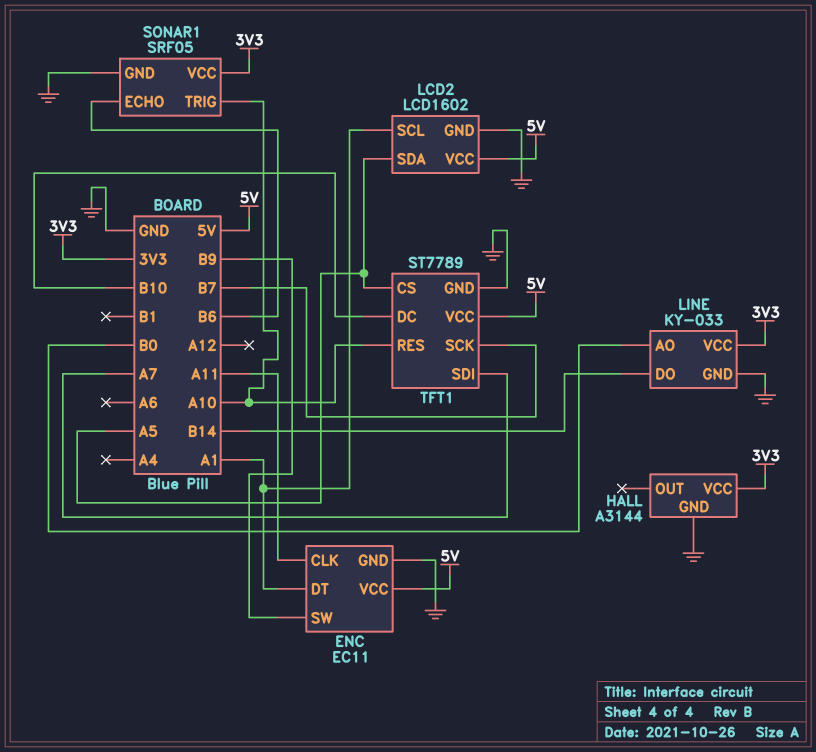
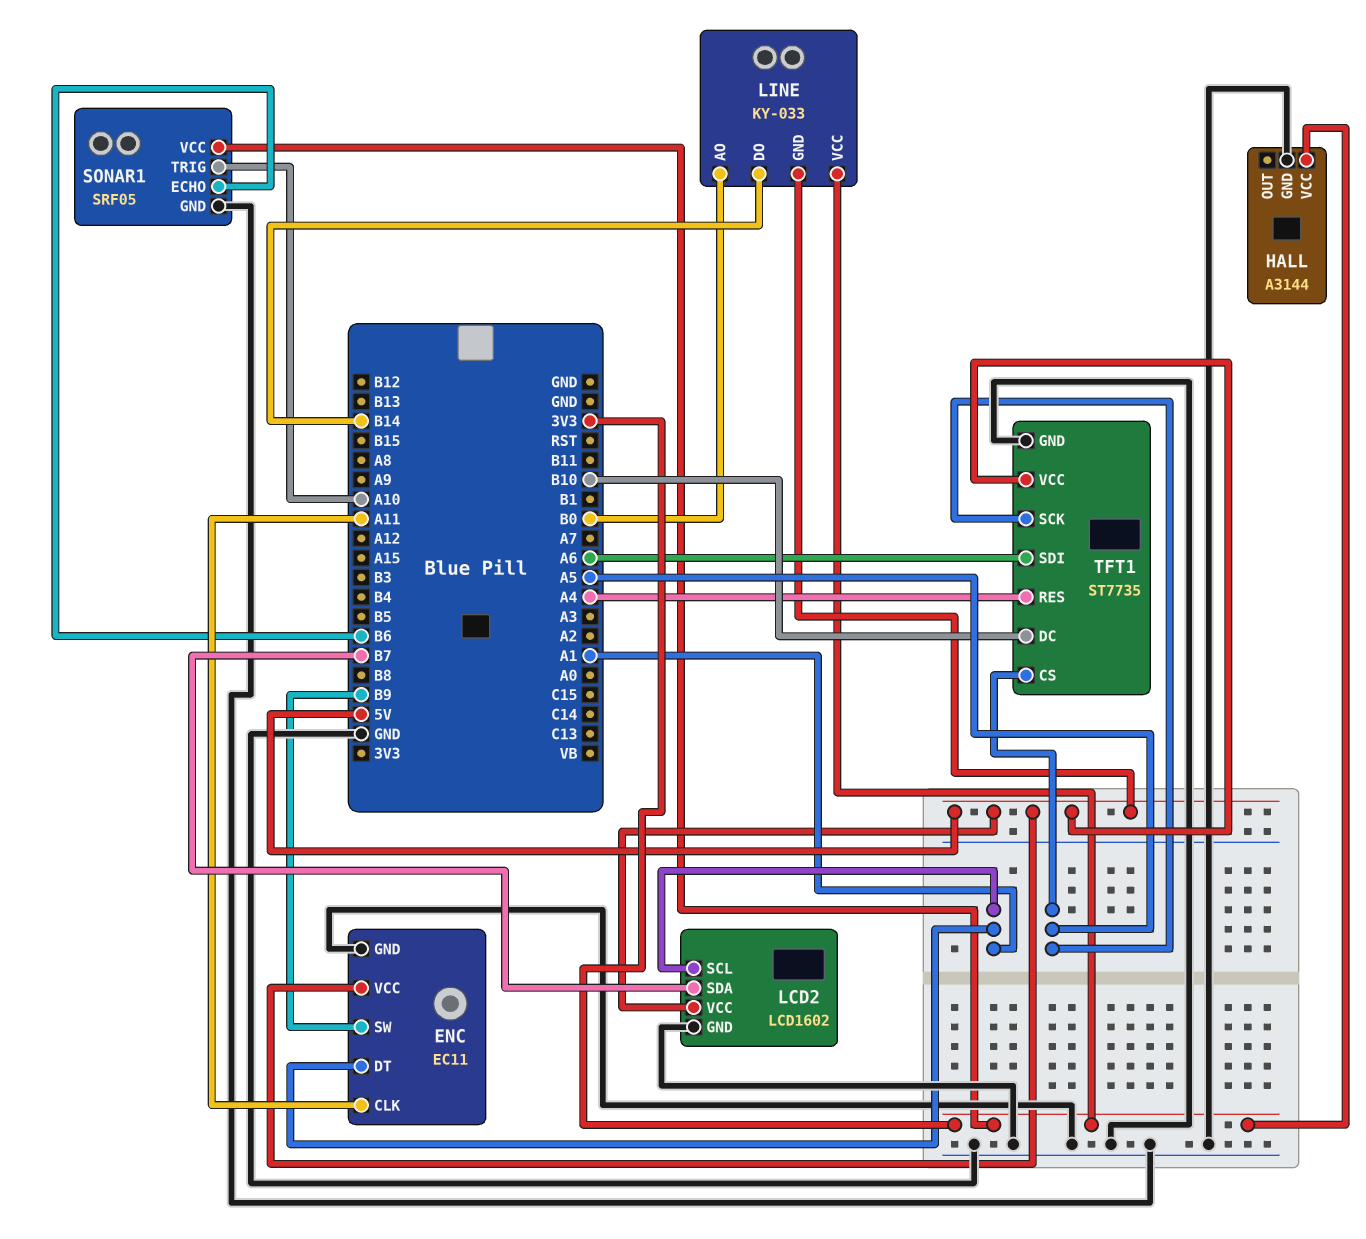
LCD2 pin SDA: A5 -> B7
LINE pin GND: GND -> 5V
TFT1: ST7789 -> ST7735
TFT1 pin RES: A10 -> A4
TFT1 pin SCK: B7 -> A5
TFT1 pin SDI: A7 -> A6

